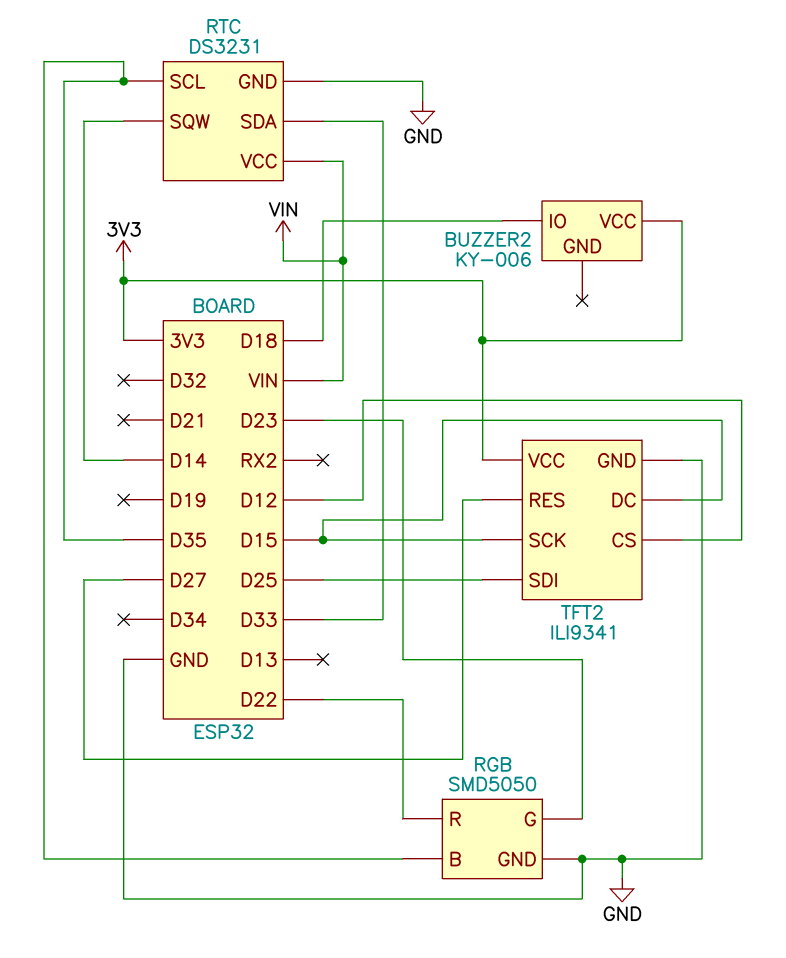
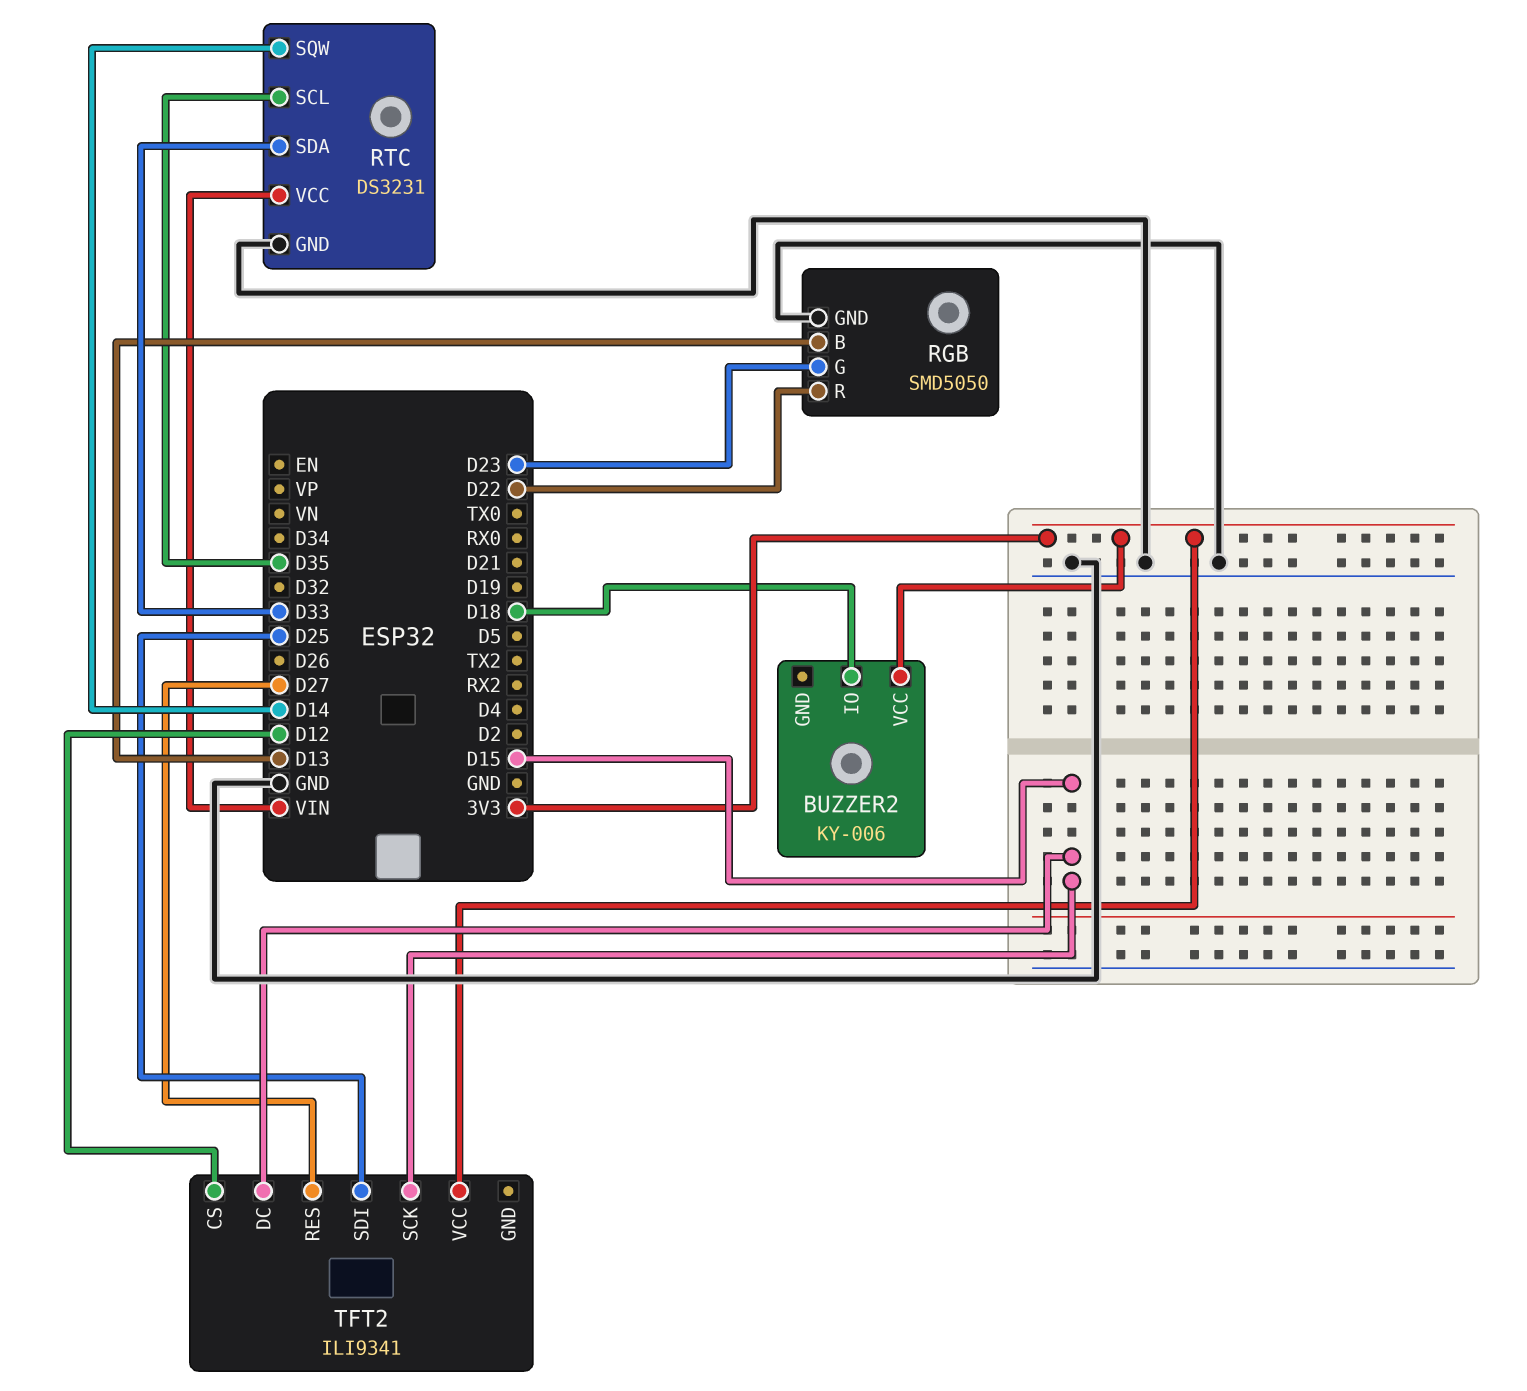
RGB pin B: D35 -> D13
TFT2 pin GND: GND -> none

